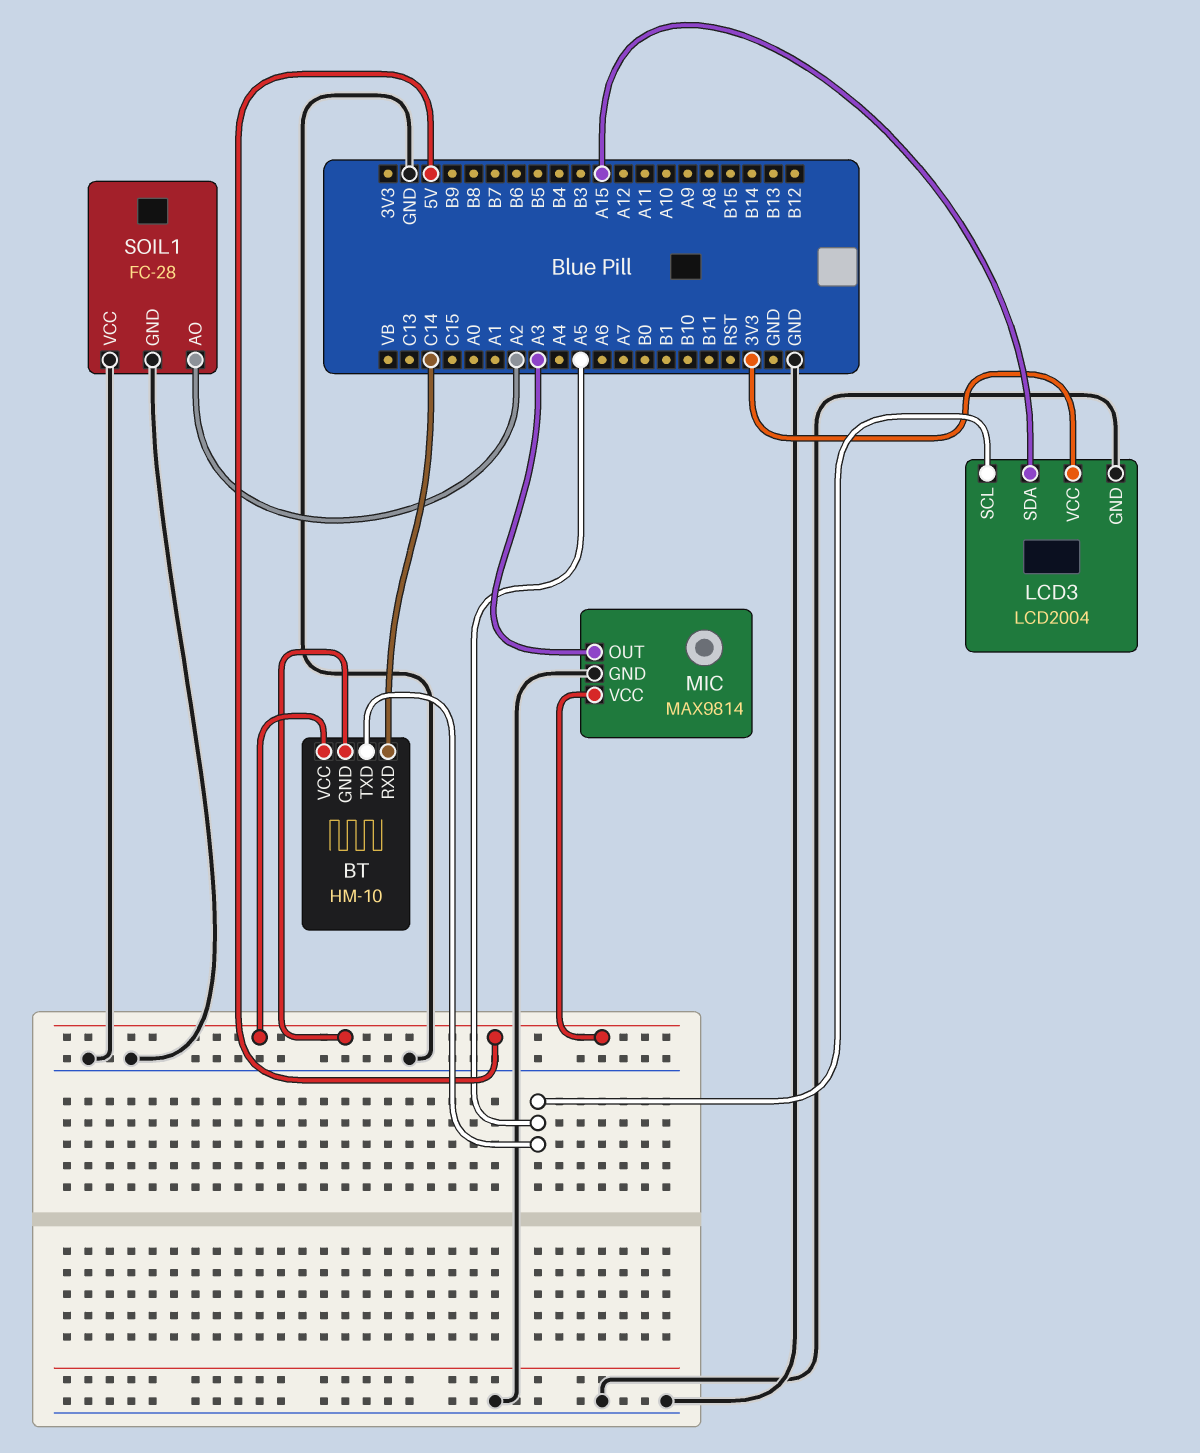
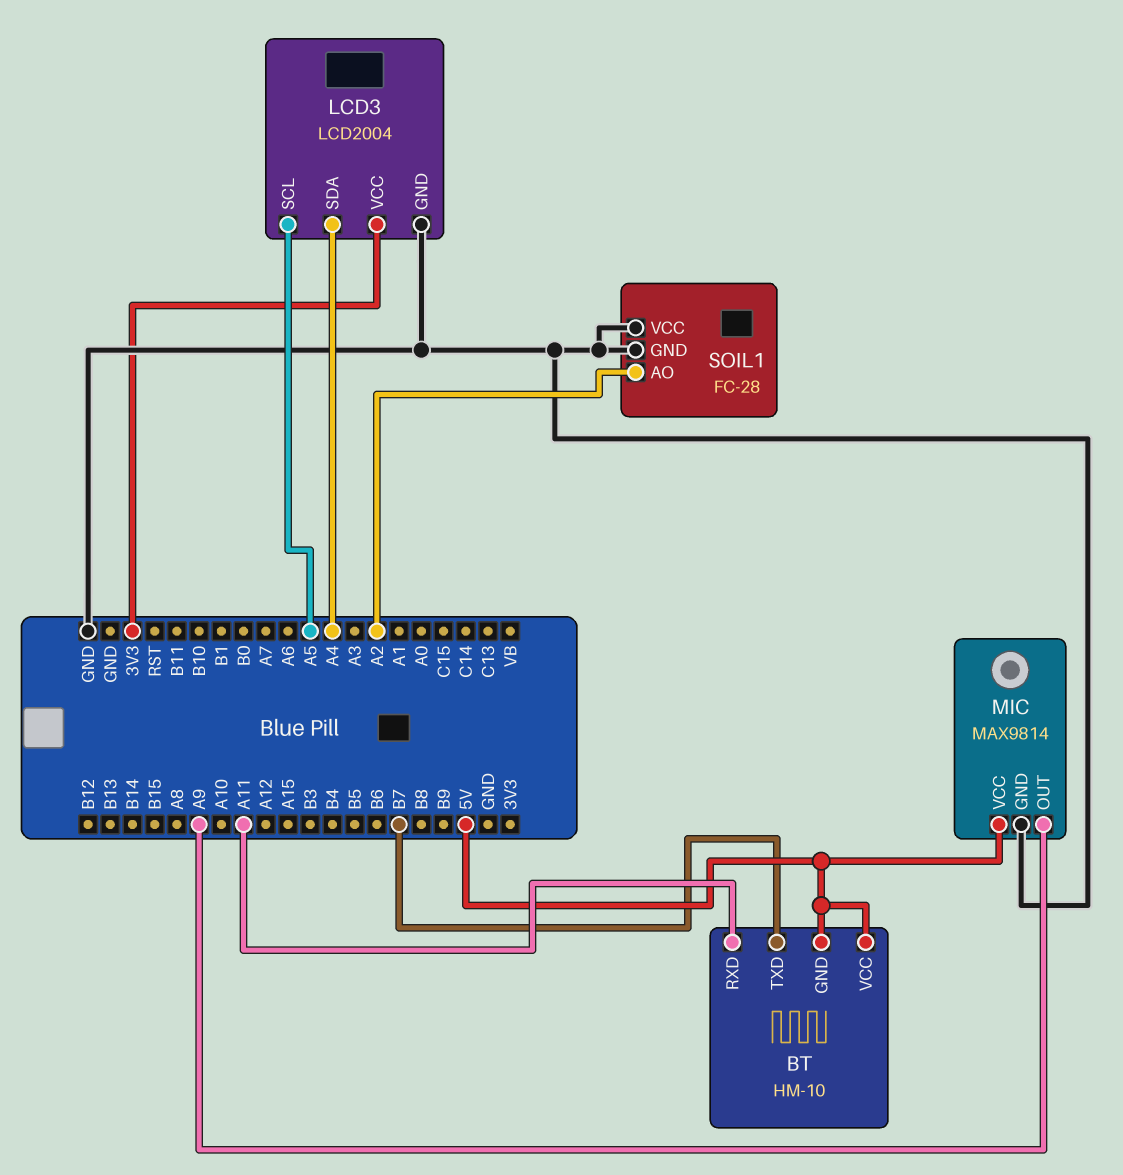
BT pin RXD: C14 -> A11
BT pin TXD: A5 -> B7
LCD3 pin SDA: A15 -> A4
MIC pin OUT: A3 -> A9

